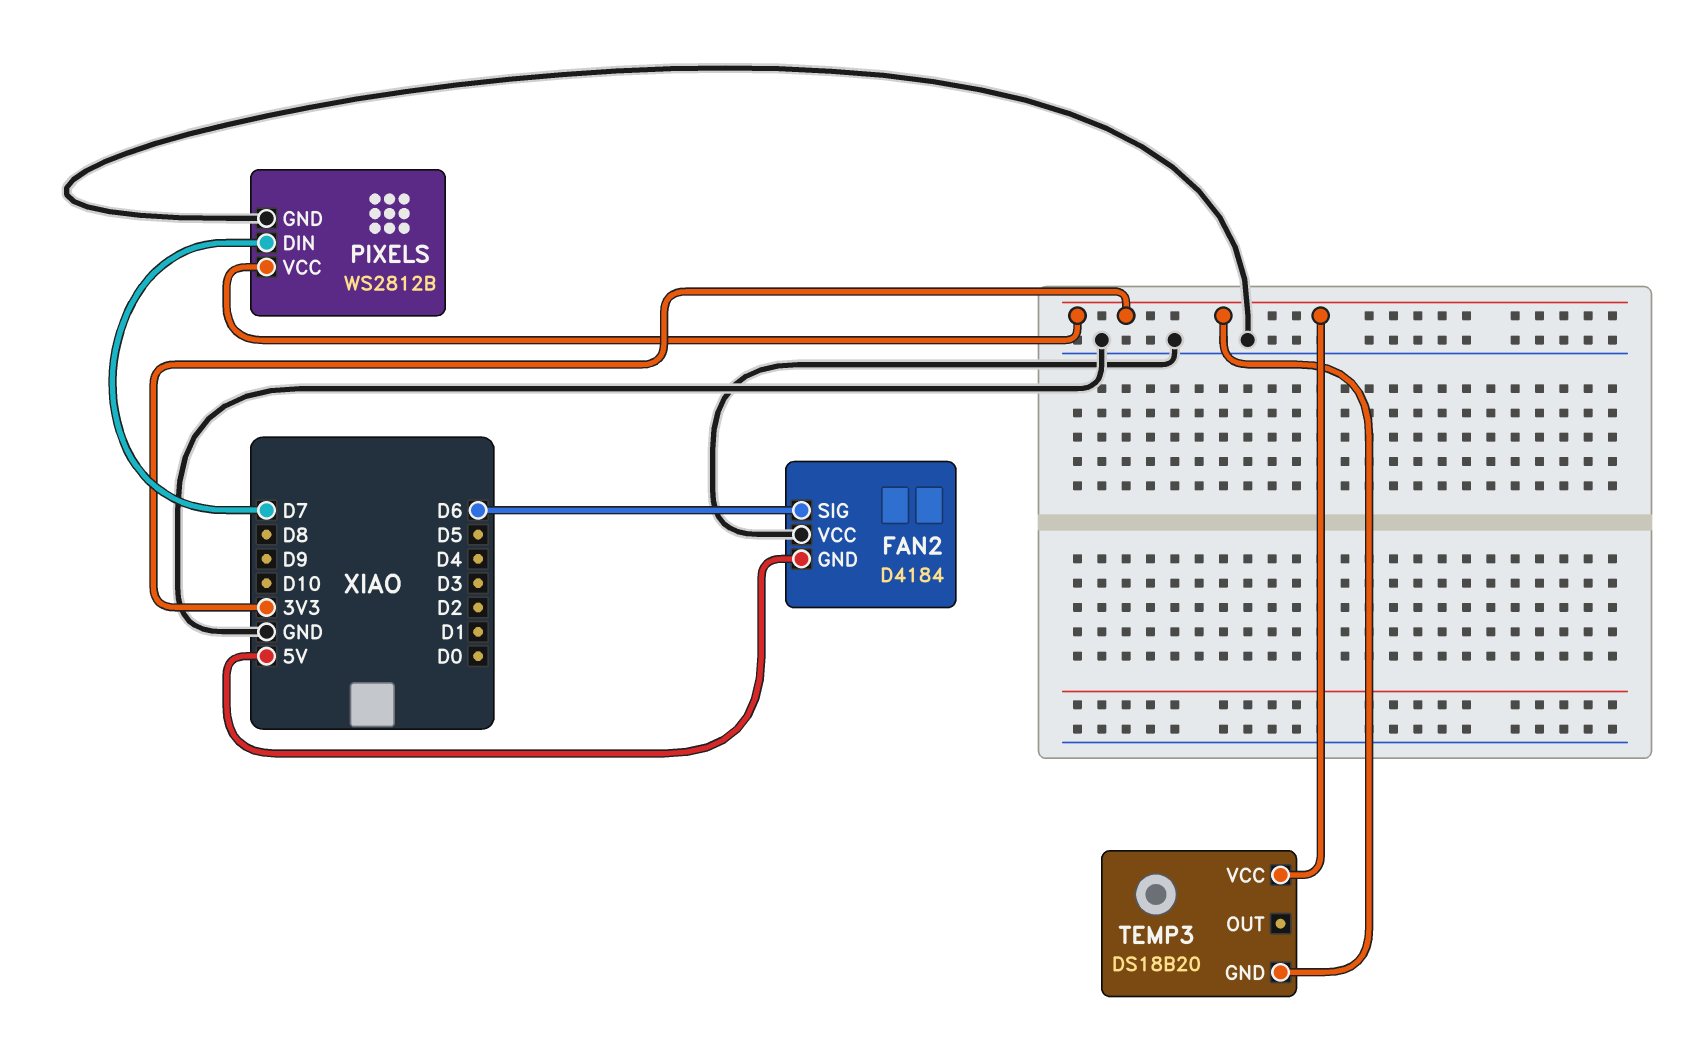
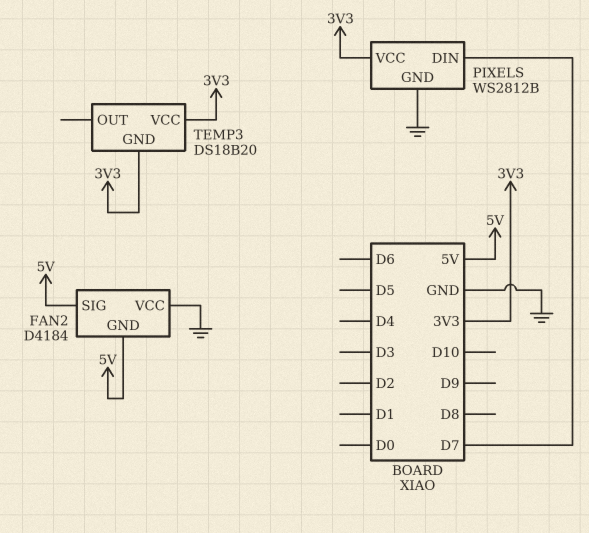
FAN2 pin SIG: D6 -> 5V

